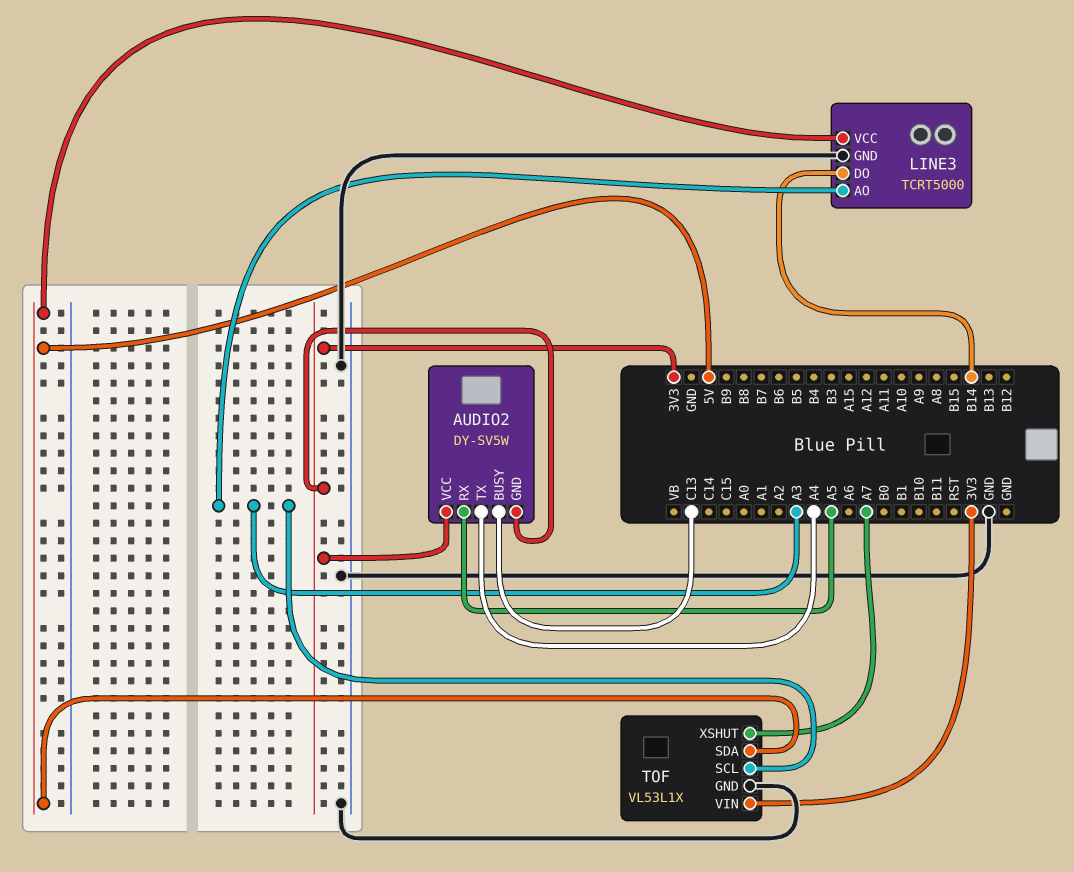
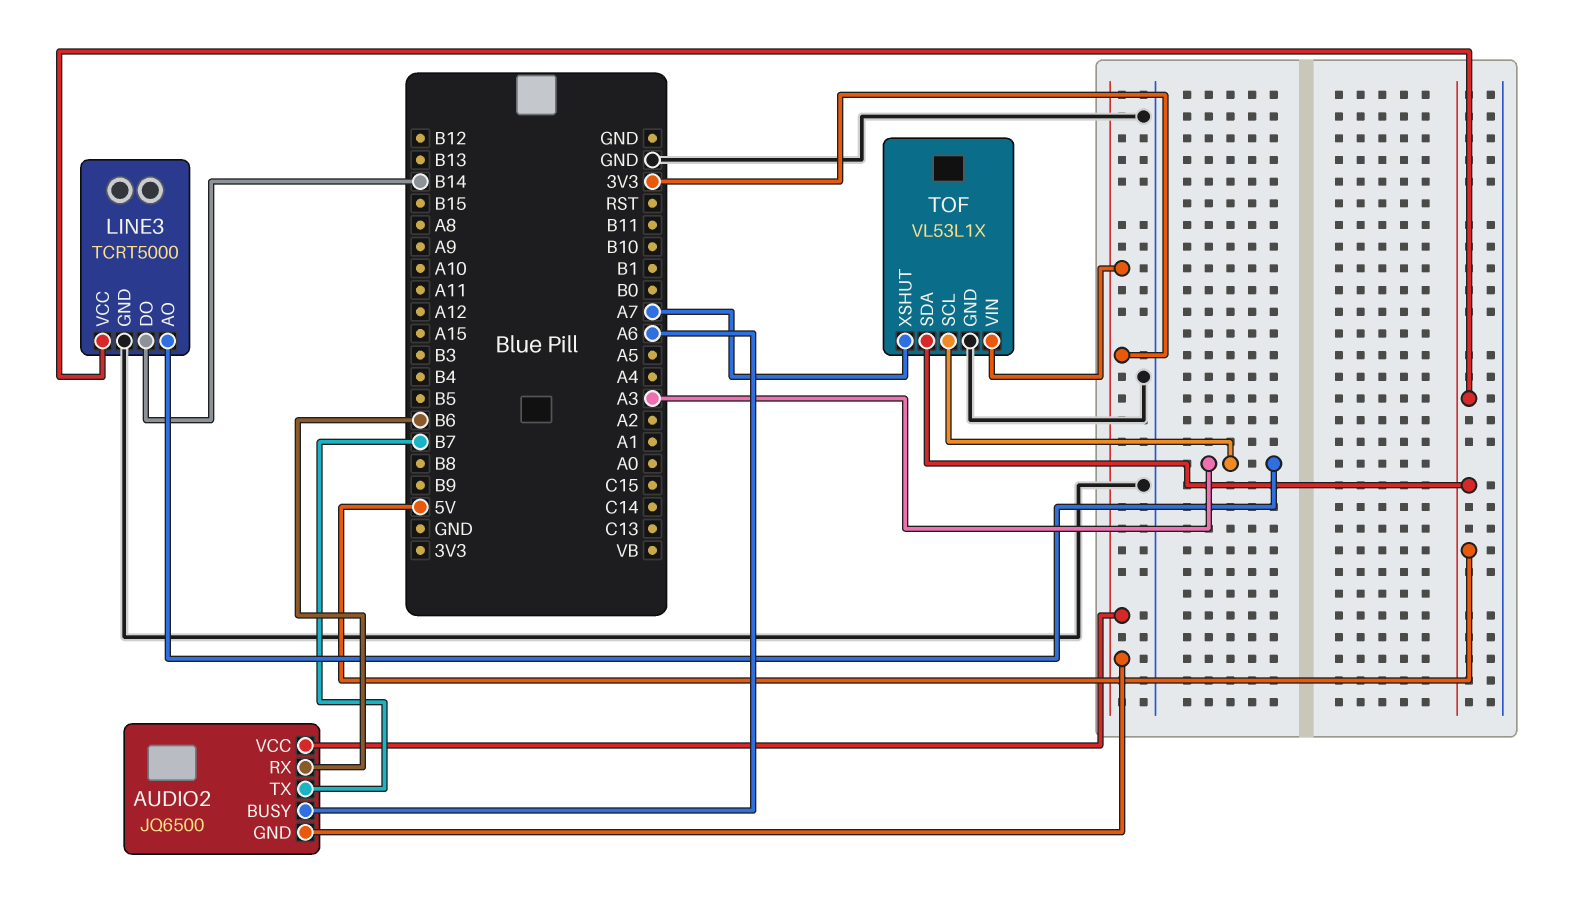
AUDIO2: DY-SV5W -> JQ6500
AUDIO2 pin BUSY: C13 -> A6
AUDIO2 pin RX: A5 -> B6
AUDIO2 pin TX: A4 -> B7

